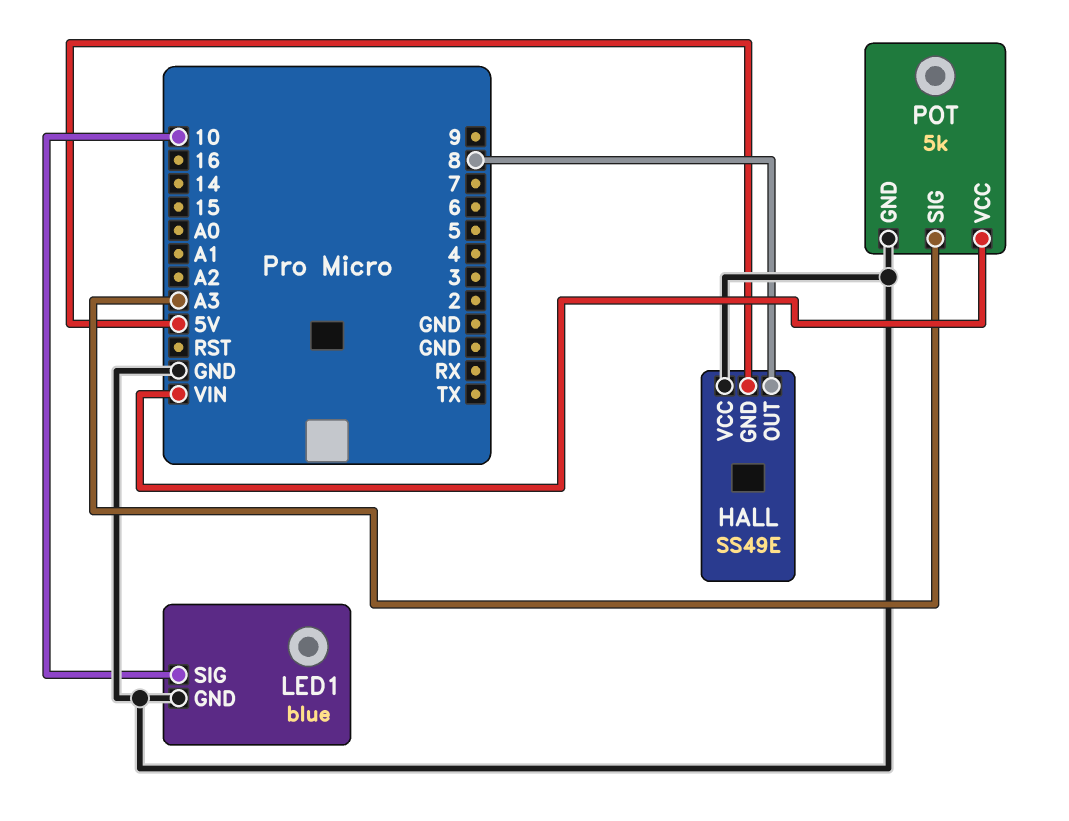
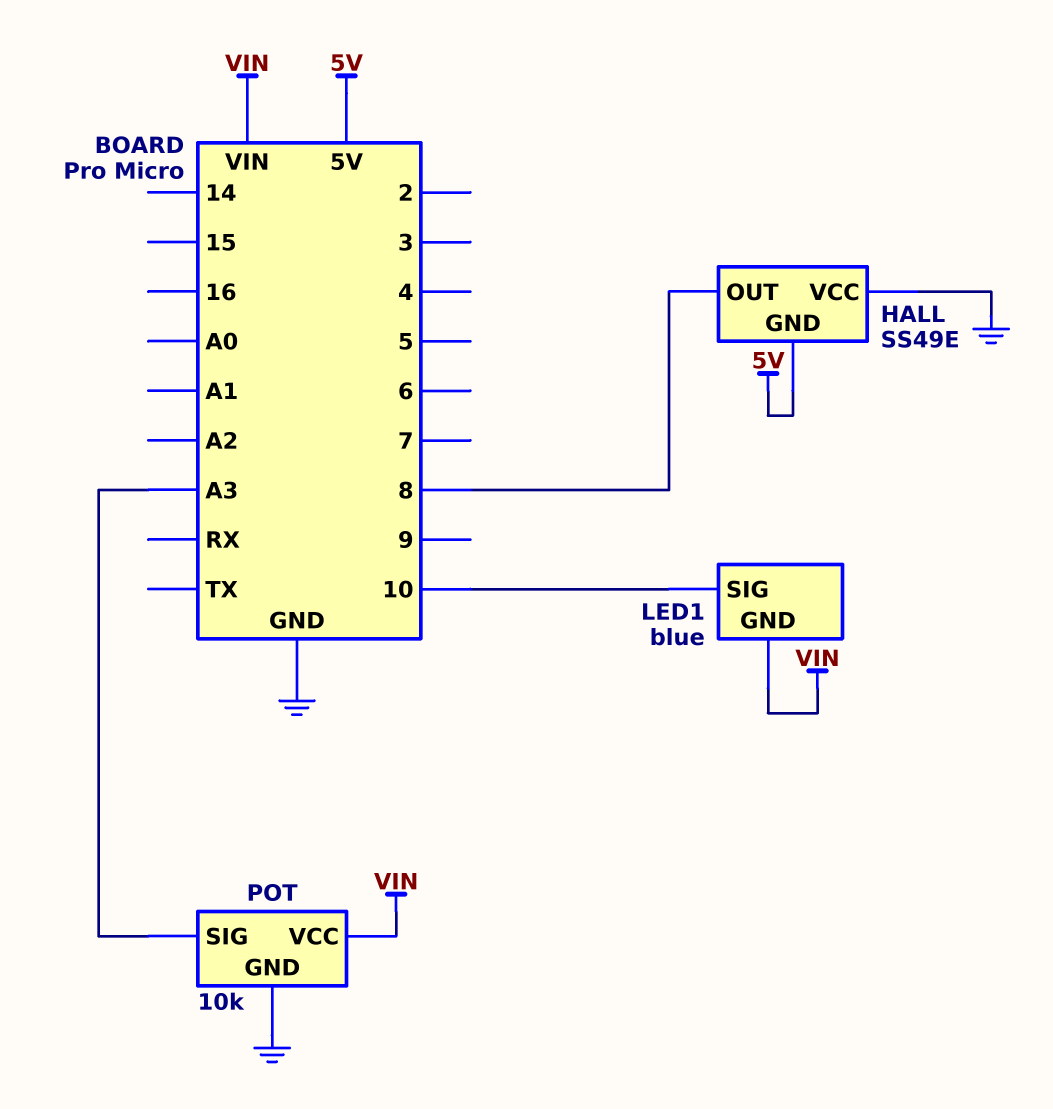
LED1 pin GND: GND -> VIN
POT: 5k -> 10k

